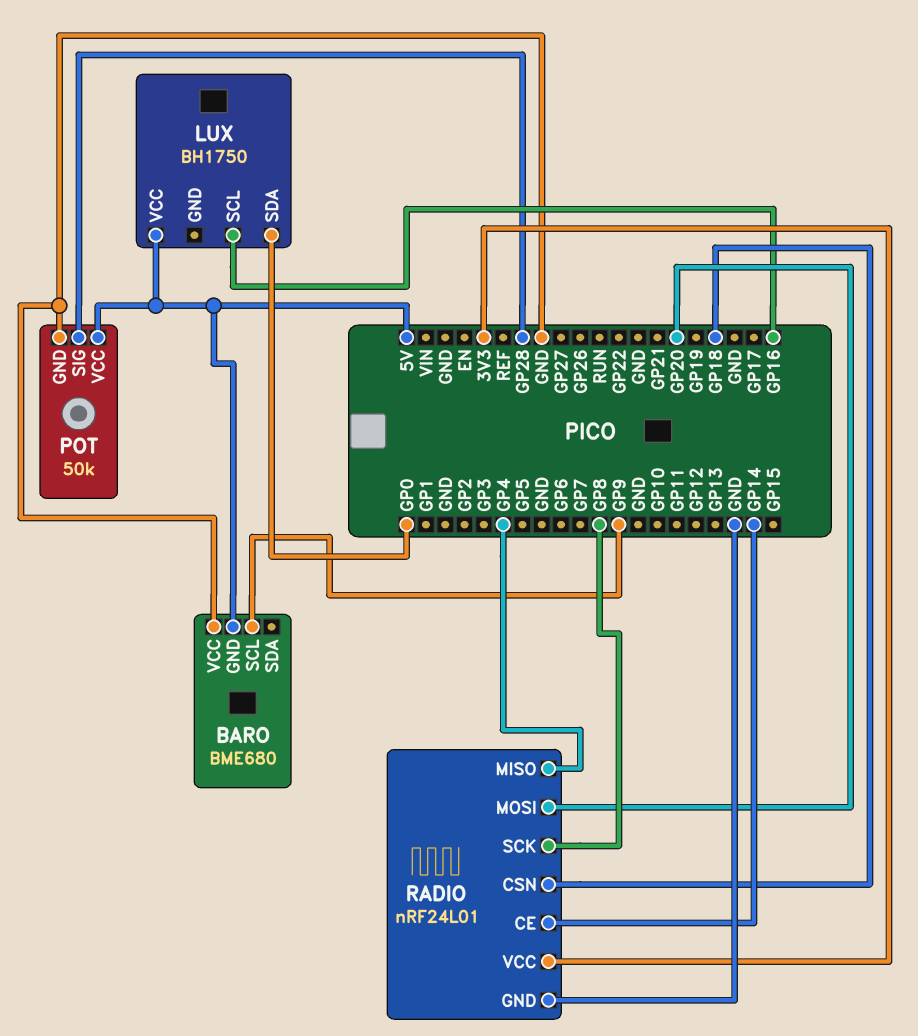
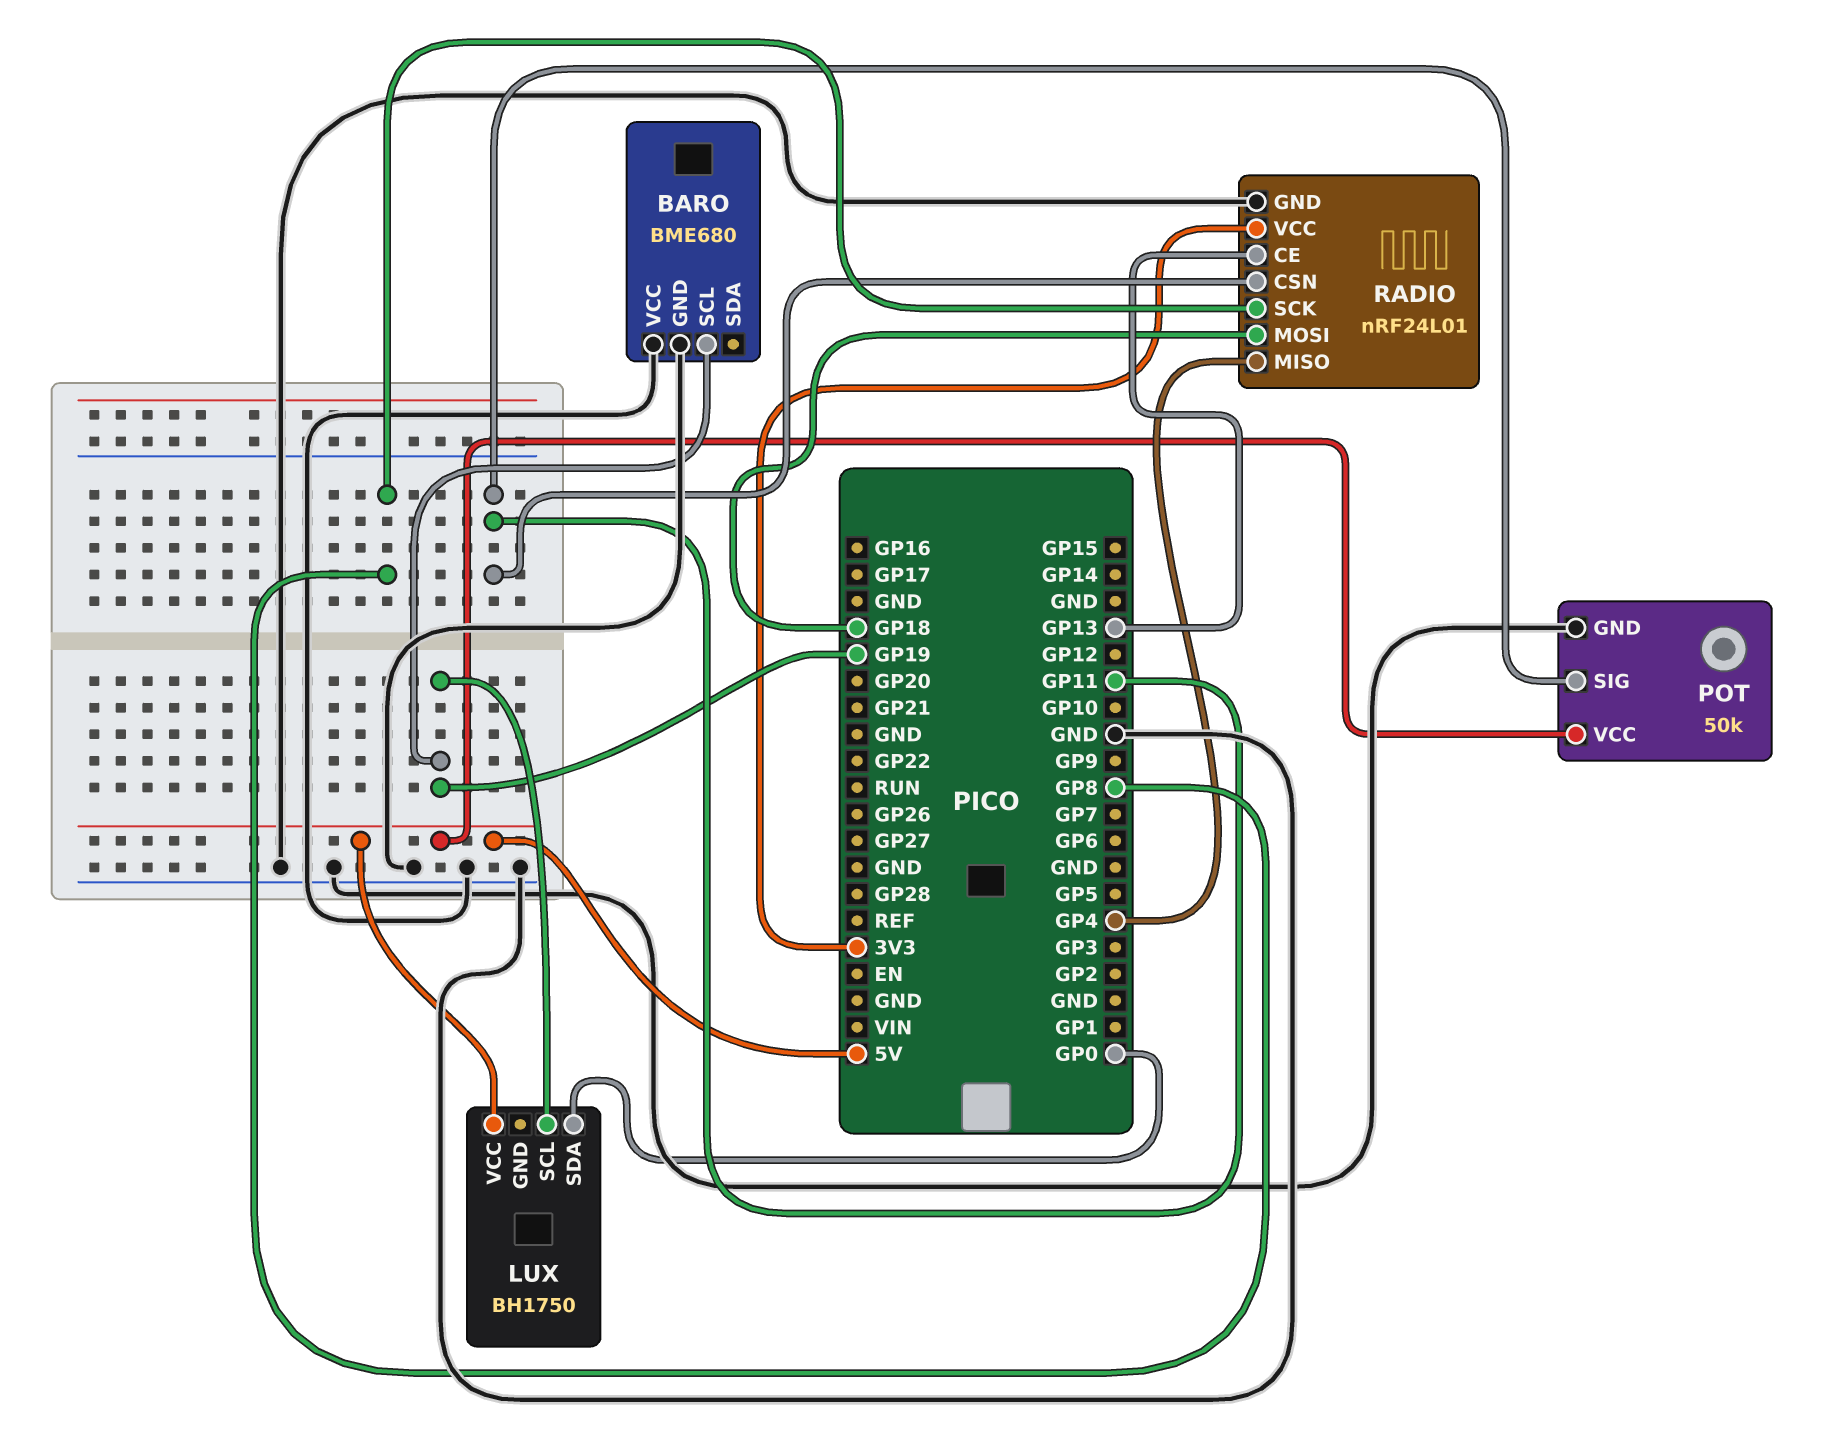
BARO pin GND: 5V -> GND
BARO pin SCL: GP9 -> GP19
LUX pin SCL: GP16 -> GP19
POT pin SIG: GP28 -> GP11
RADIO pin CE: GP14 -> GP13
RADIO pin CSN: GP18 -> GP11
RADIO pin MOSI: GP20 -> GP18

